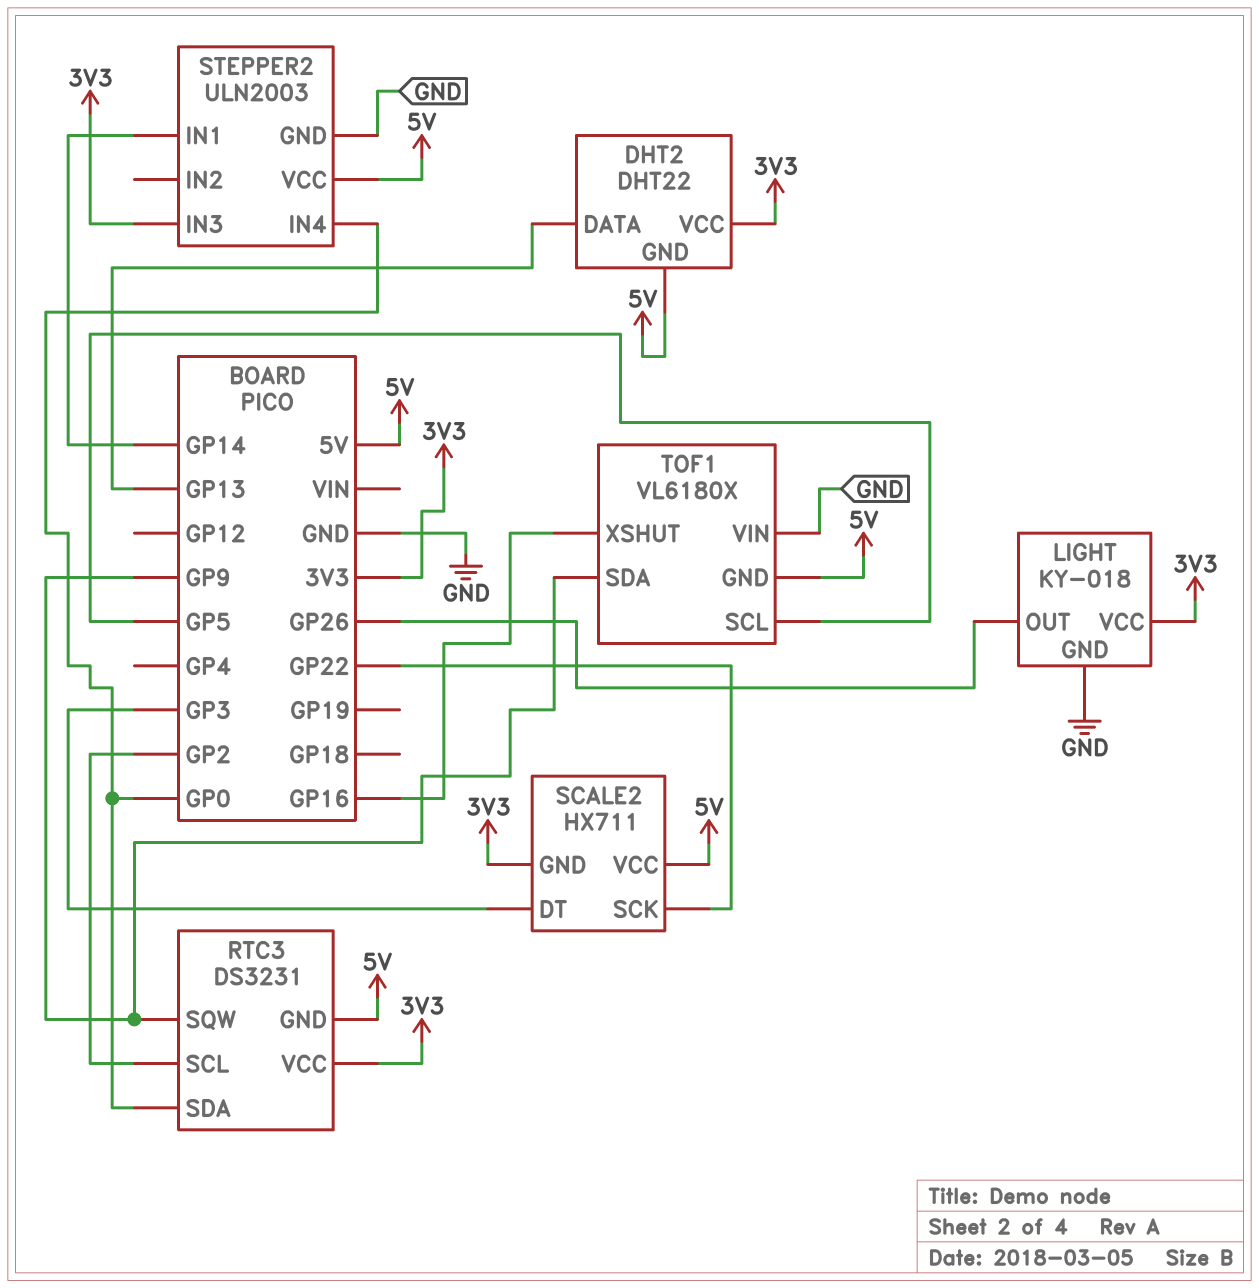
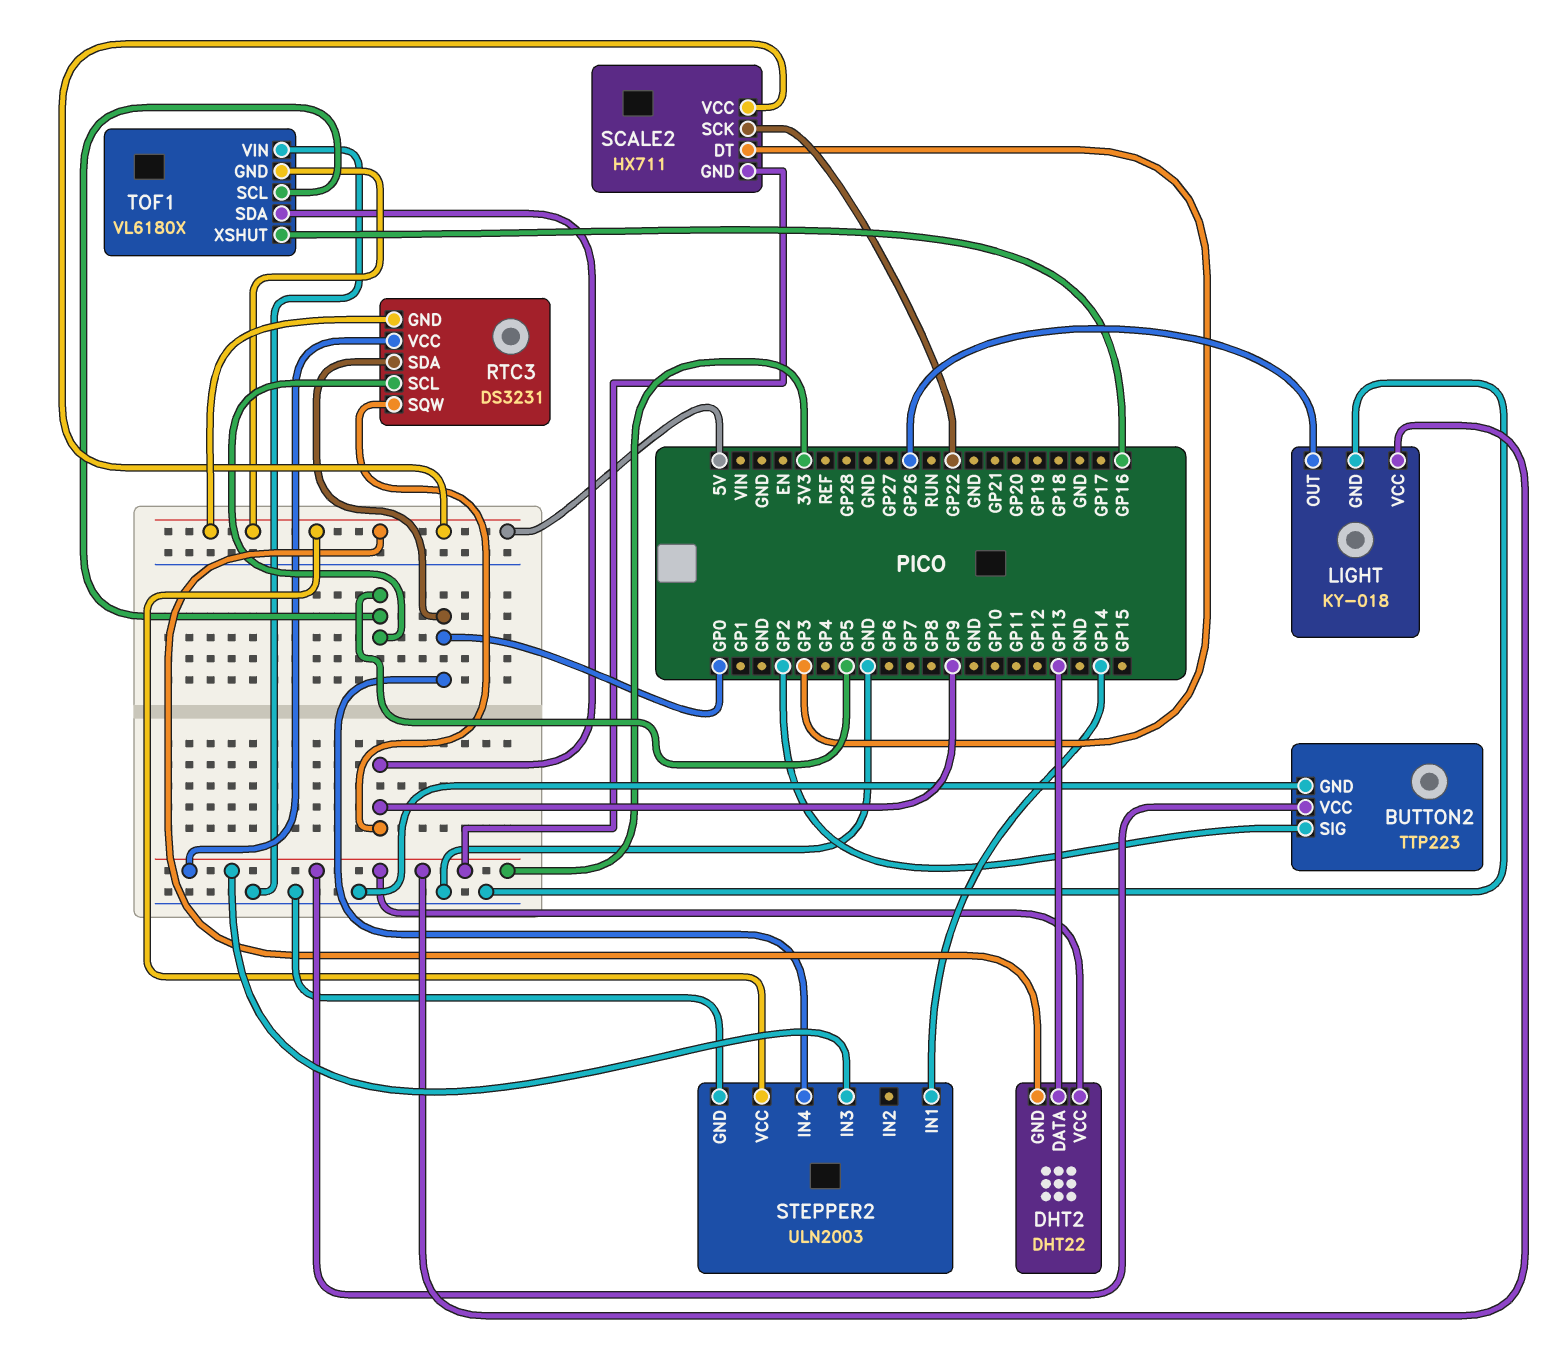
BUTTON2: none -> TTP223
BUTTON2 pin GND: none -> GND
BUTTON2 pin SIG: none -> GP2
BUTTON2 pin VCC: none -> 3V3
RTC3 pin SCL: GP2 -> GP5

